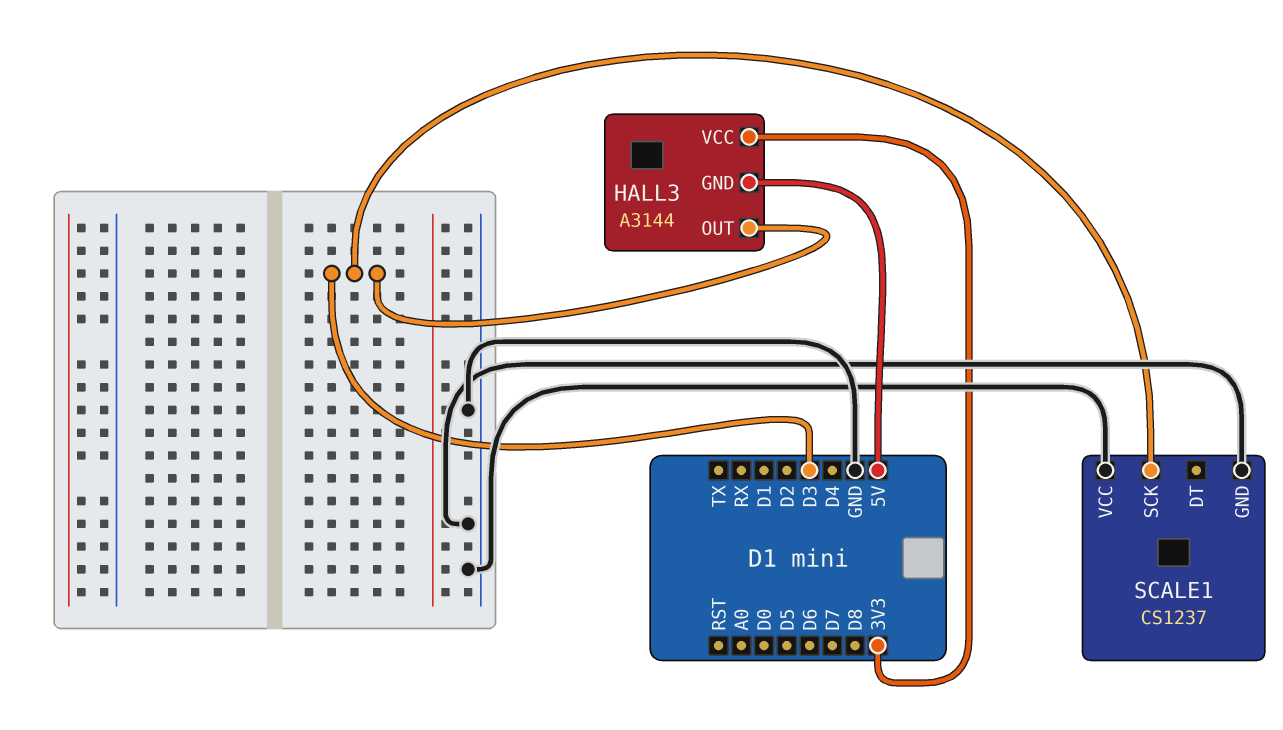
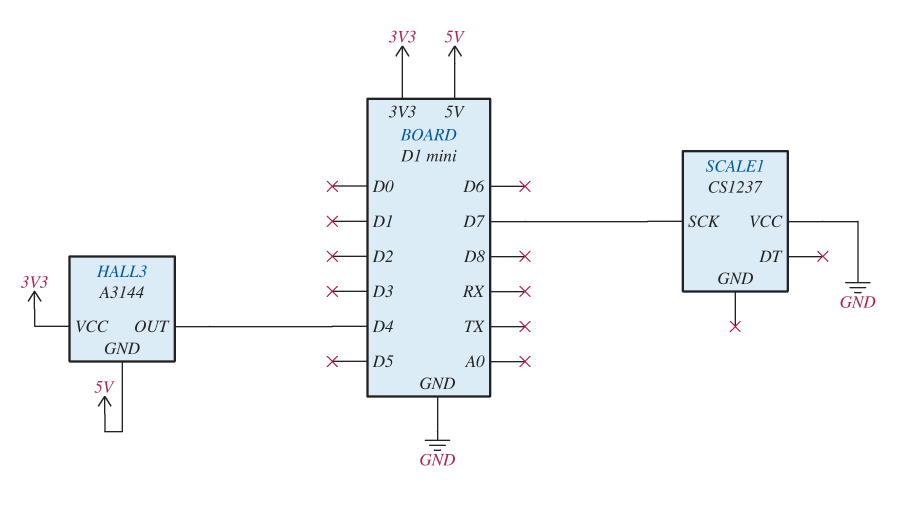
HALL3 pin OUT: D3 -> D4
SCALE1 pin GND: GND -> none
SCALE1 pin SCK: D3 -> D7

